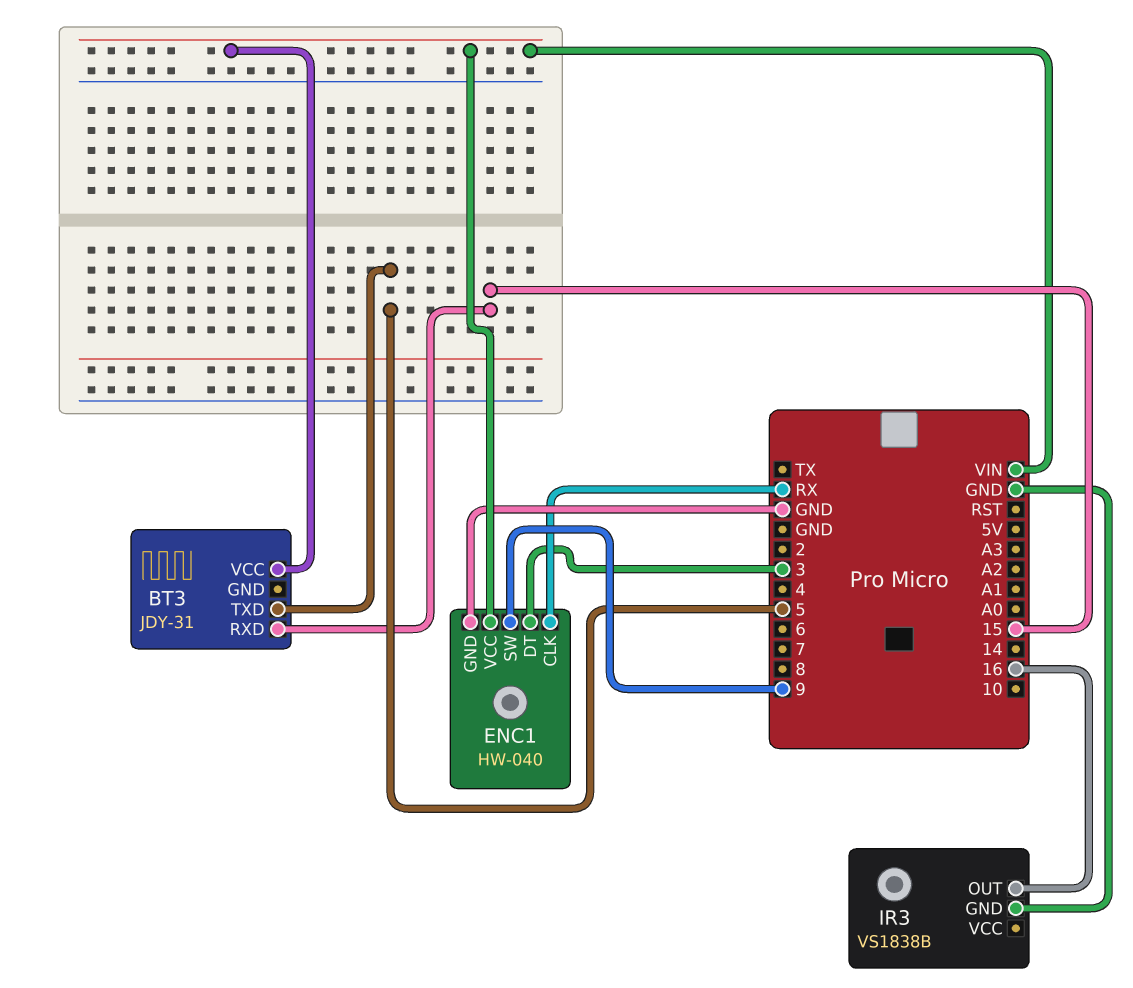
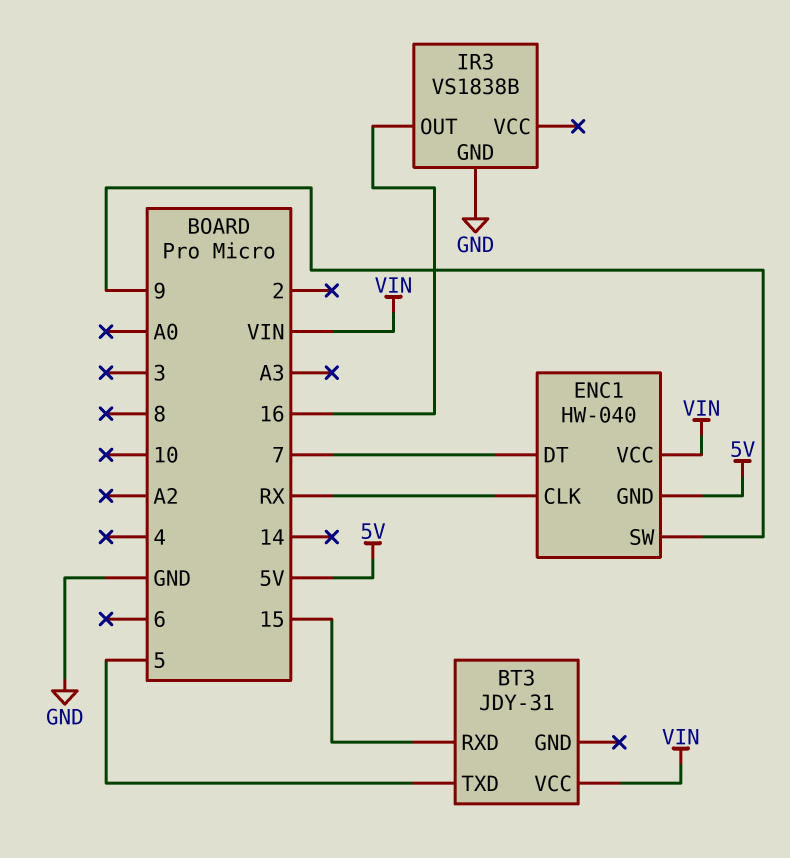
ENC1 pin DT: 3 -> 7
ENC1 pin GND: GND -> 5V

